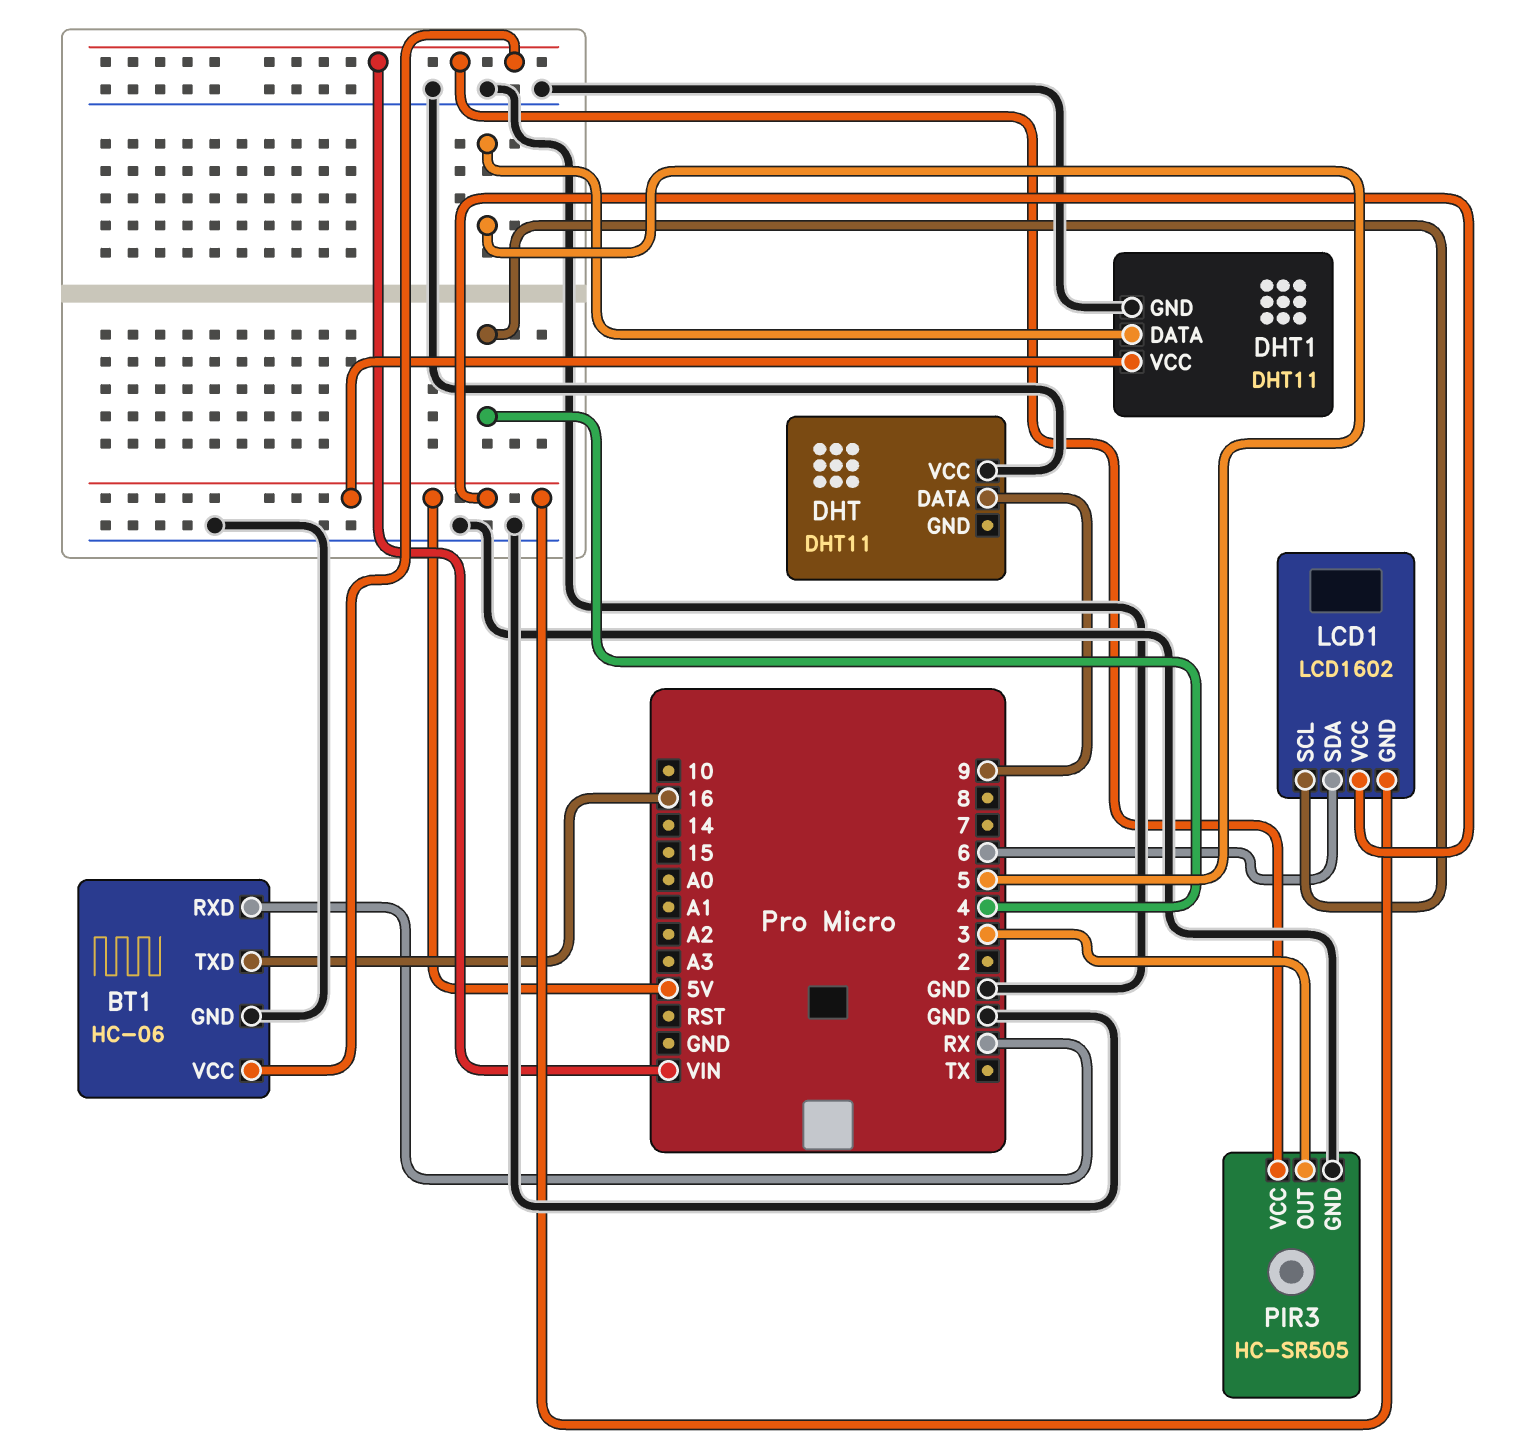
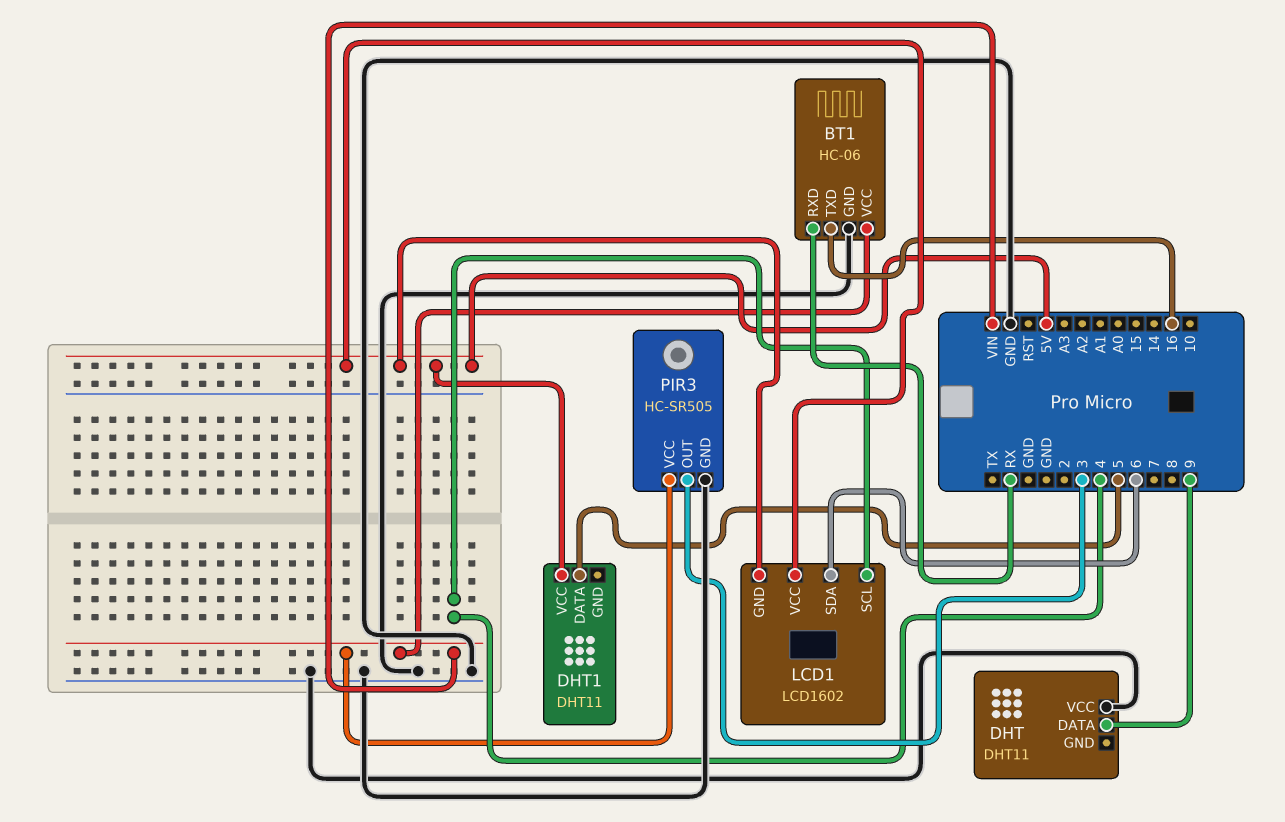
DHT1 pin GND: GND -> none

